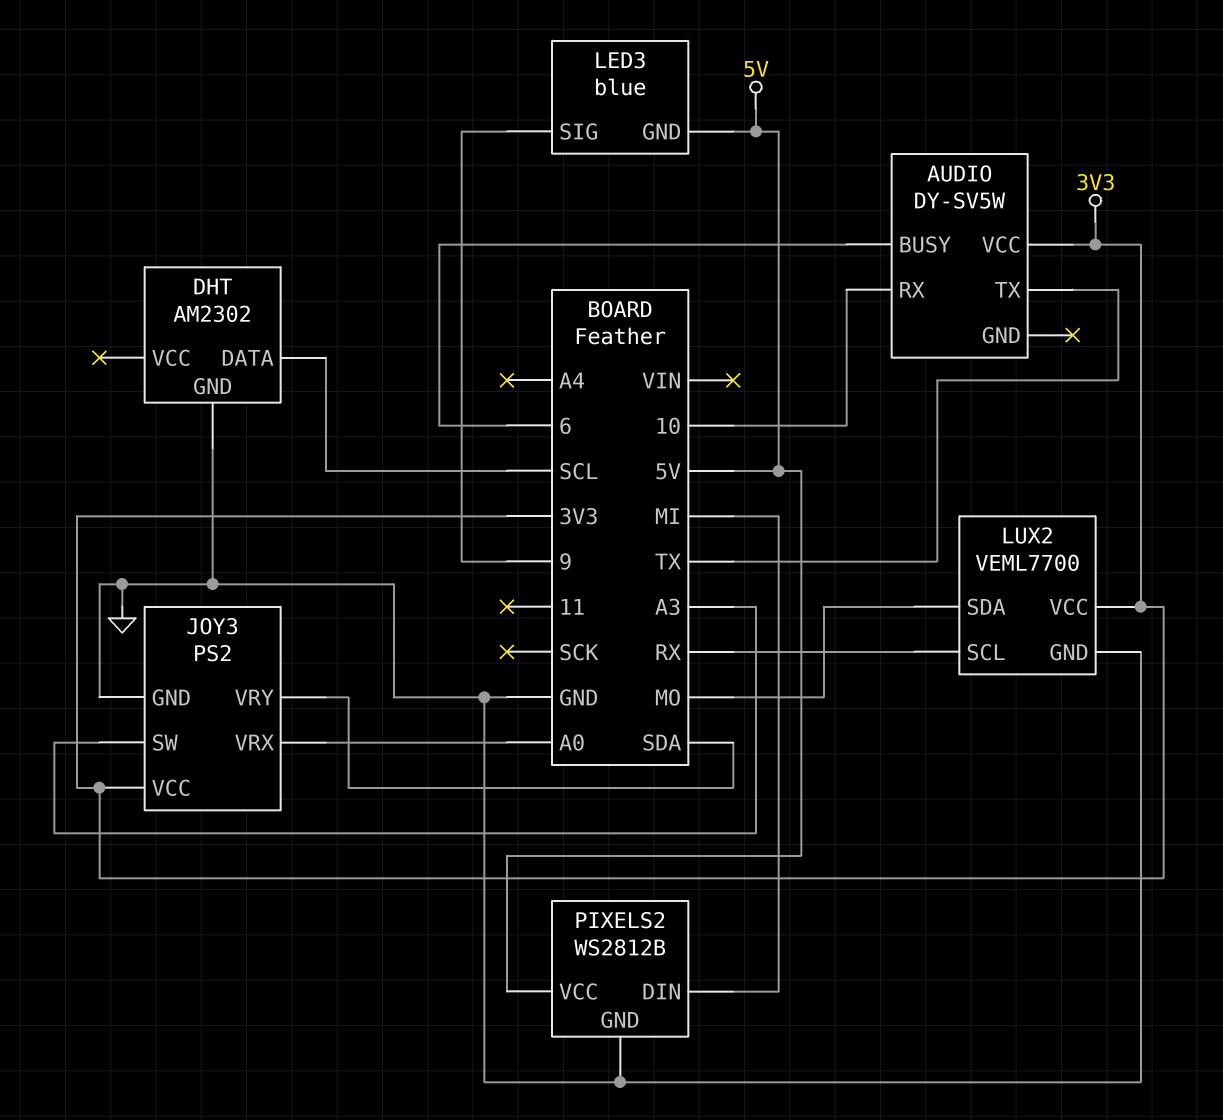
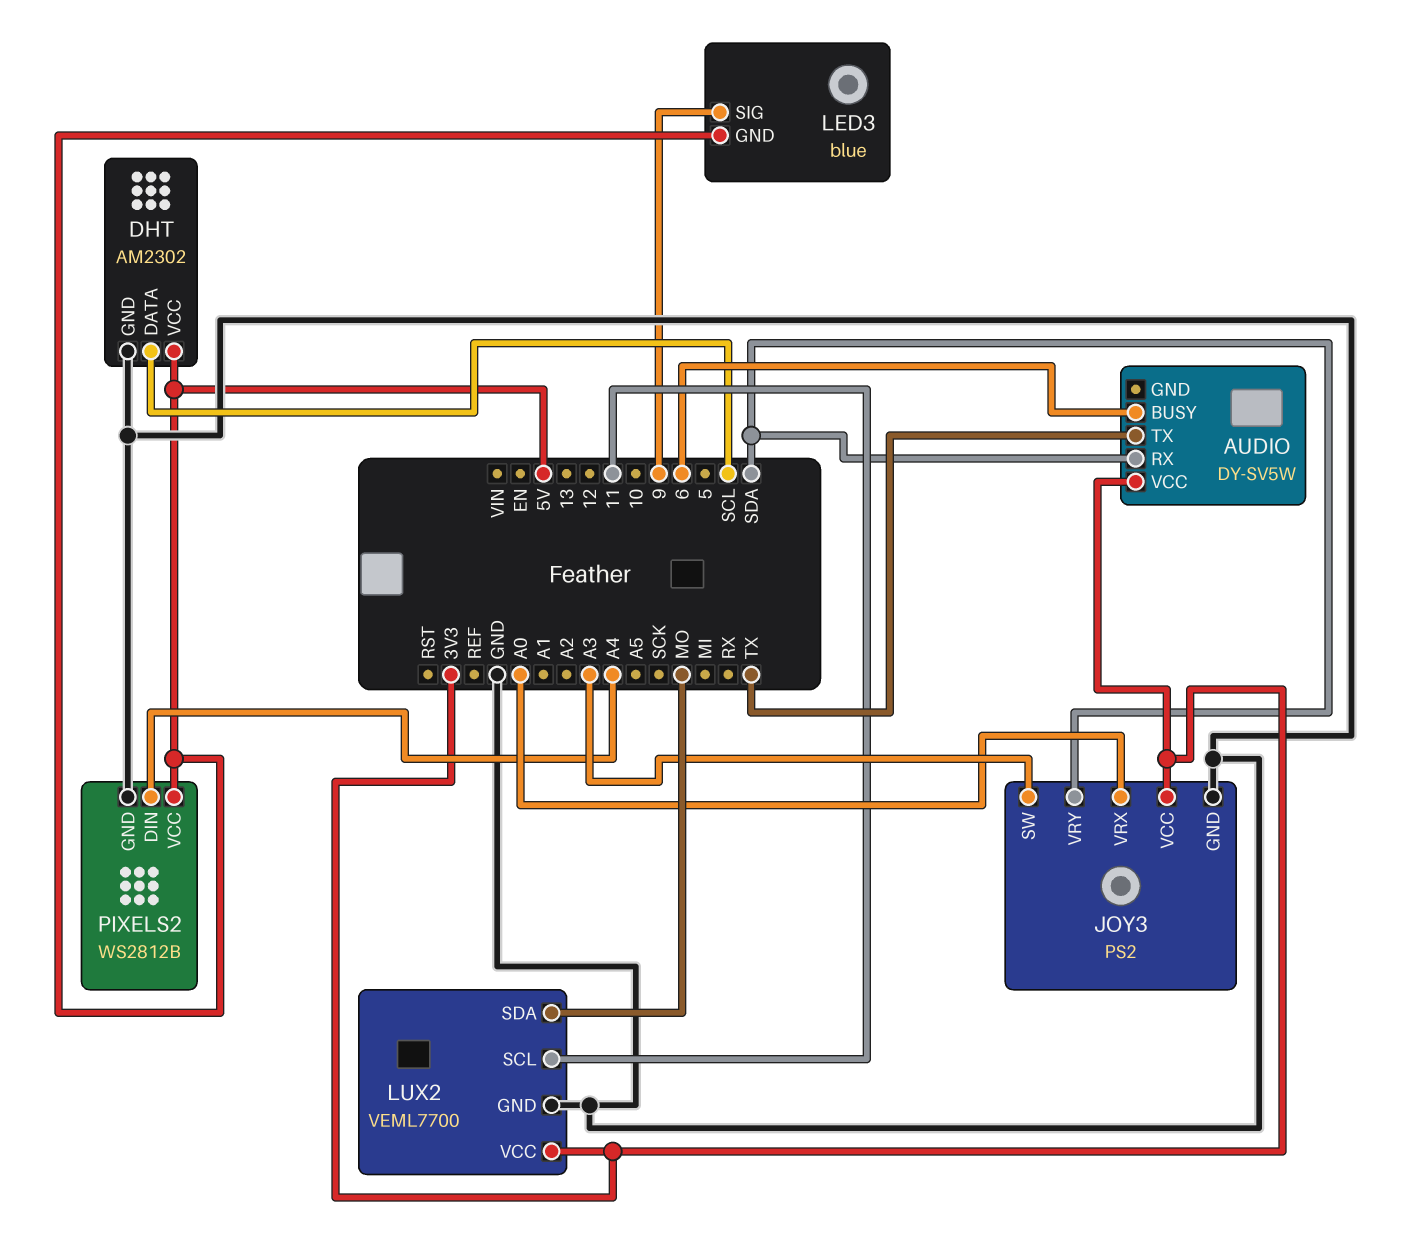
AUDIO pin RX: 10 -> SDA
DHT pin VCC: none -> 5V
LUX2 pin SCL: RX -> 11
PIXELS2 pin DIN: MI -> A4

